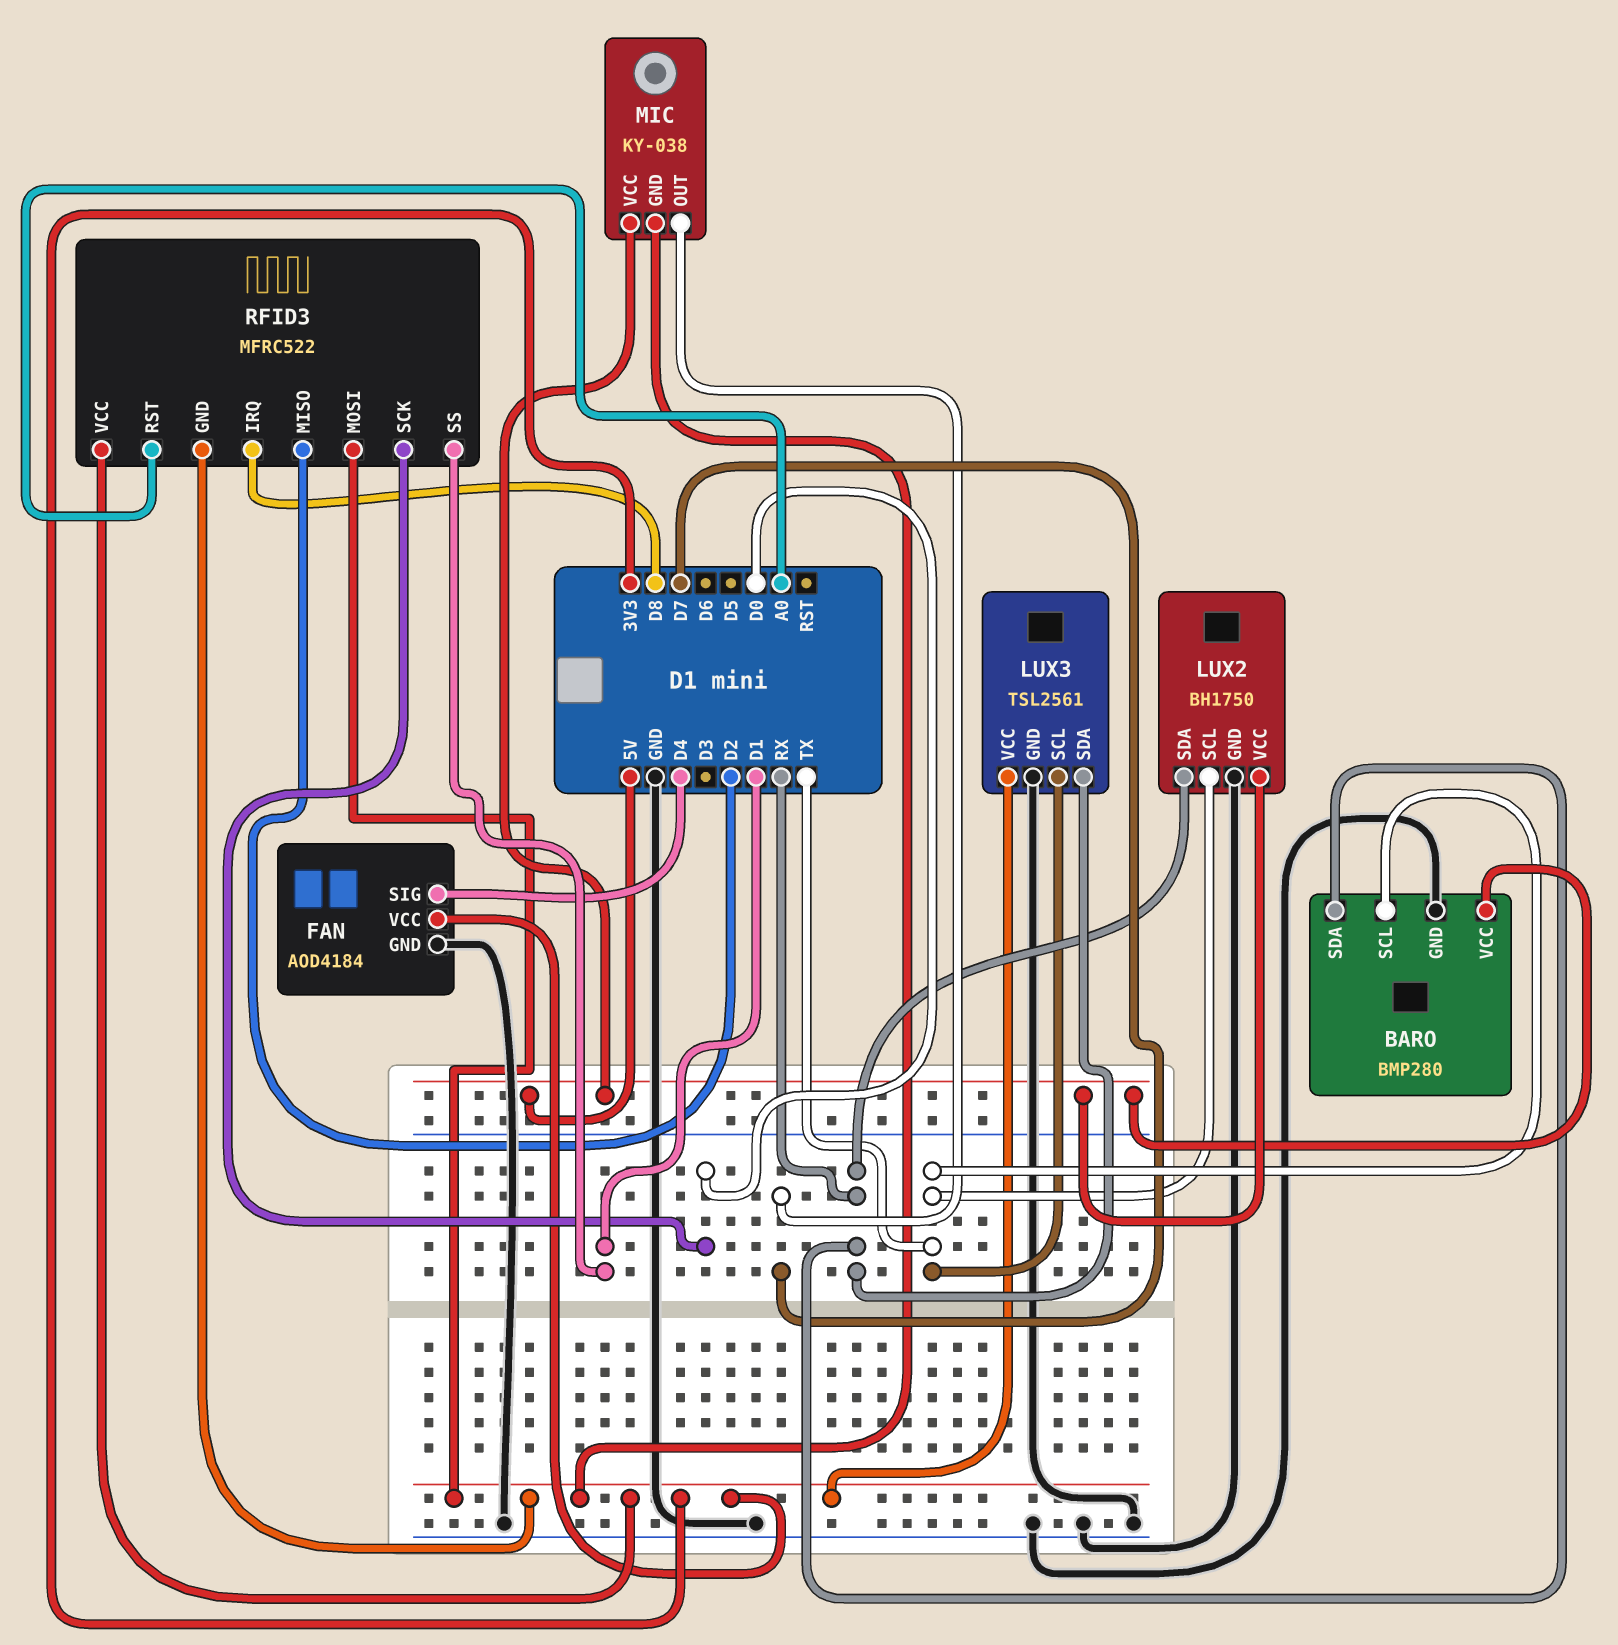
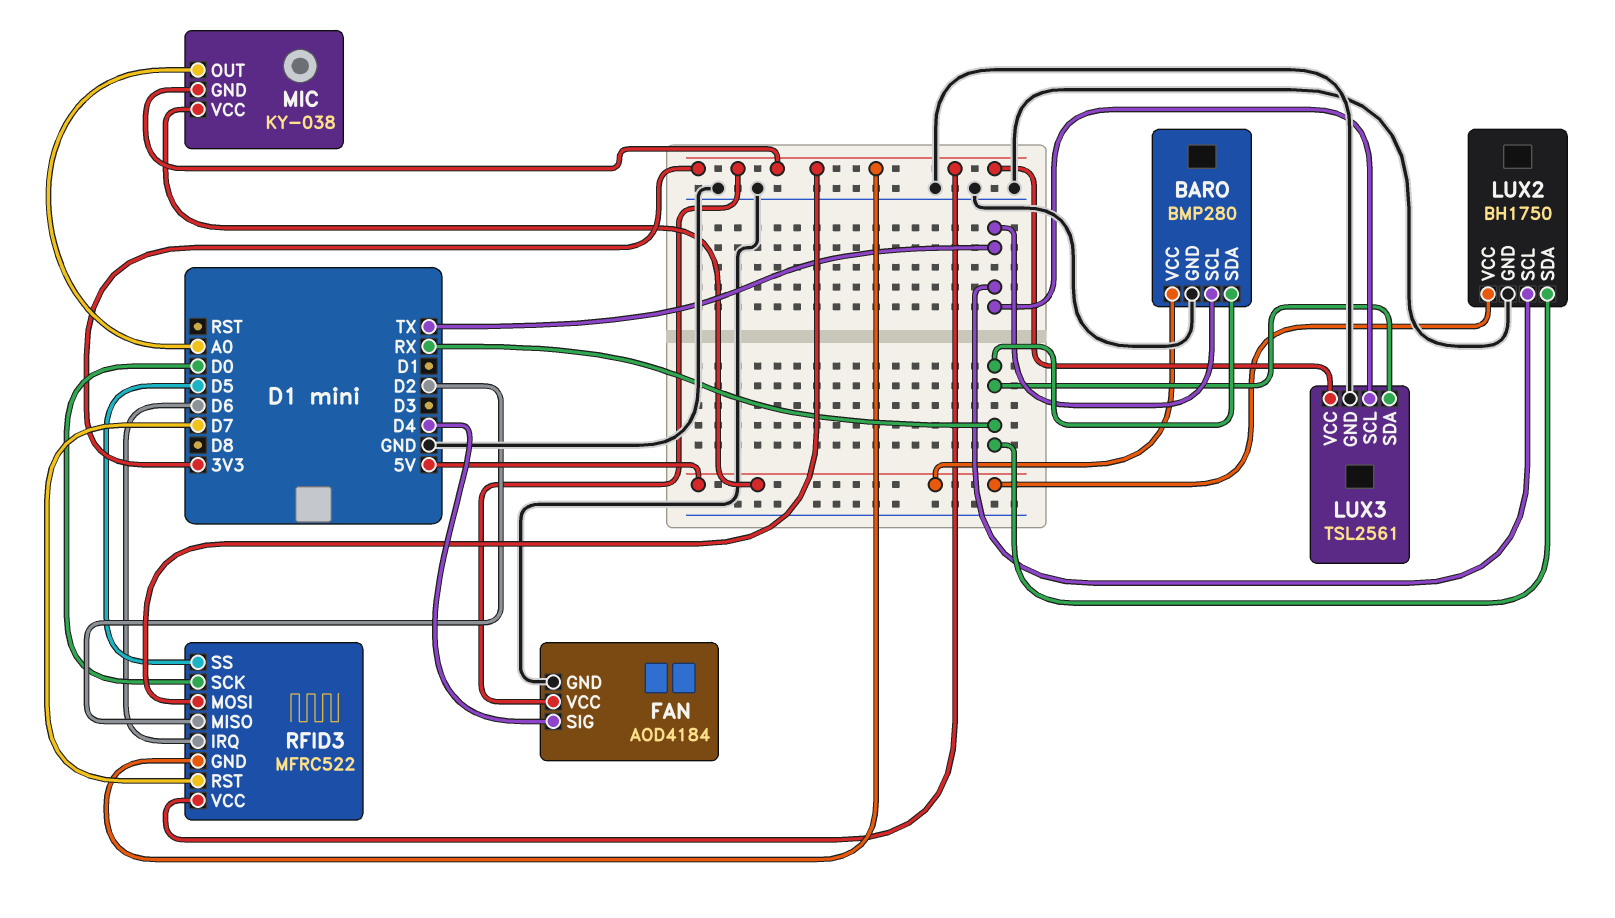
MIC pin OUT: D7 -> A0
RFID3 pin IRQ: D8 -> D6
RFID3 pin RST: A0 -> D7
RFID3 pin SS: D1 -> D5

